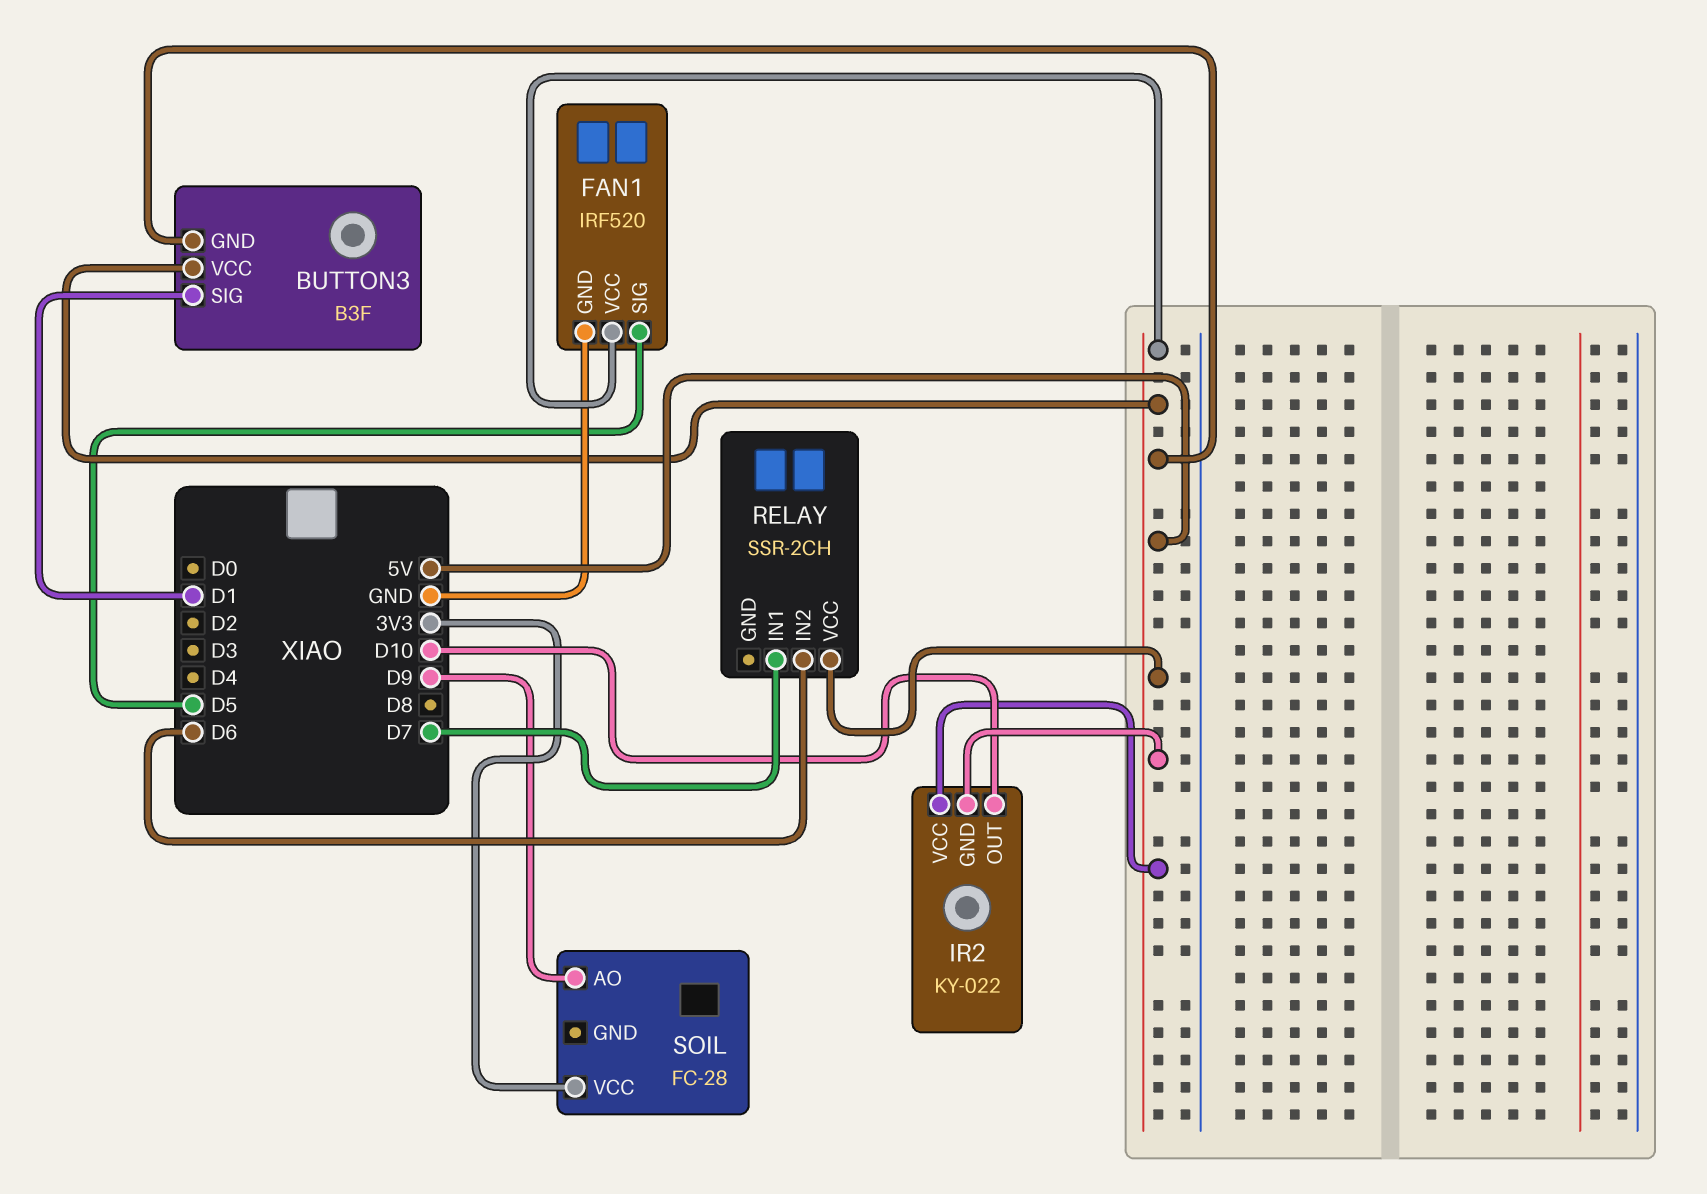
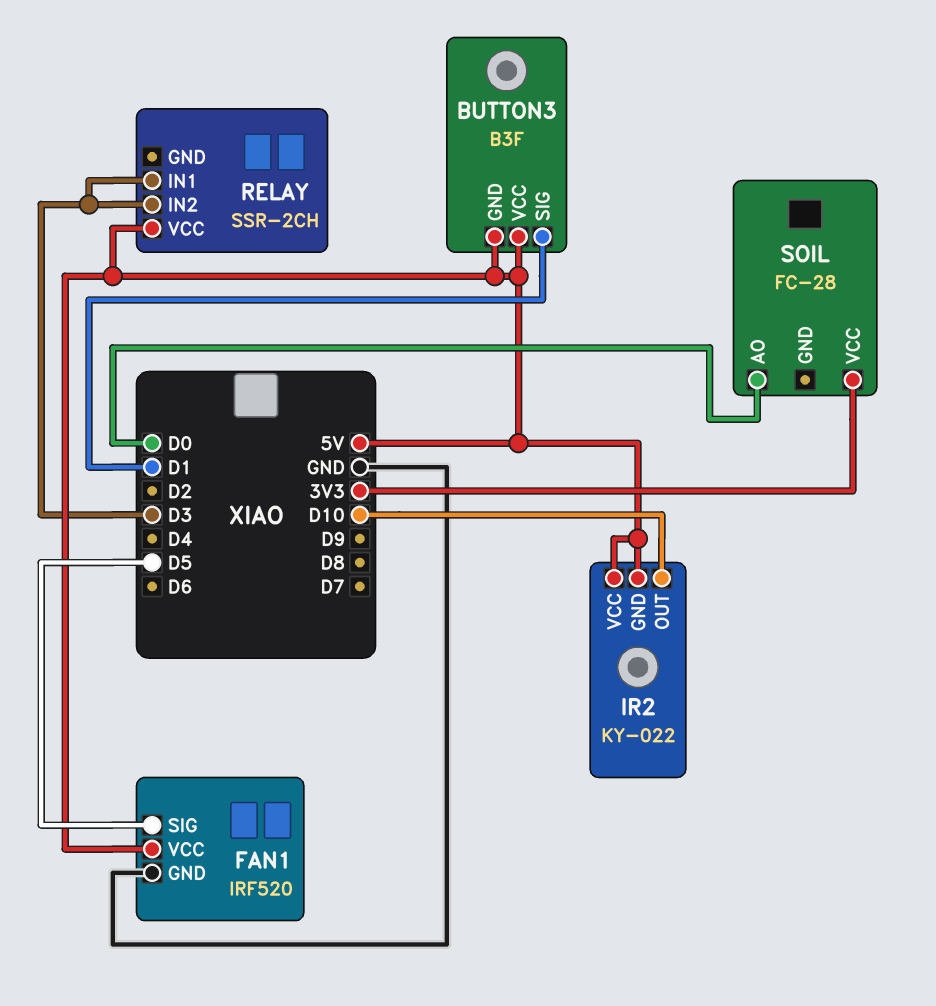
RELAY pin IN1: D7 -> D3
RELAY pin IN2: D6 -> D3
SOIL pin AO: D9 -> D0

